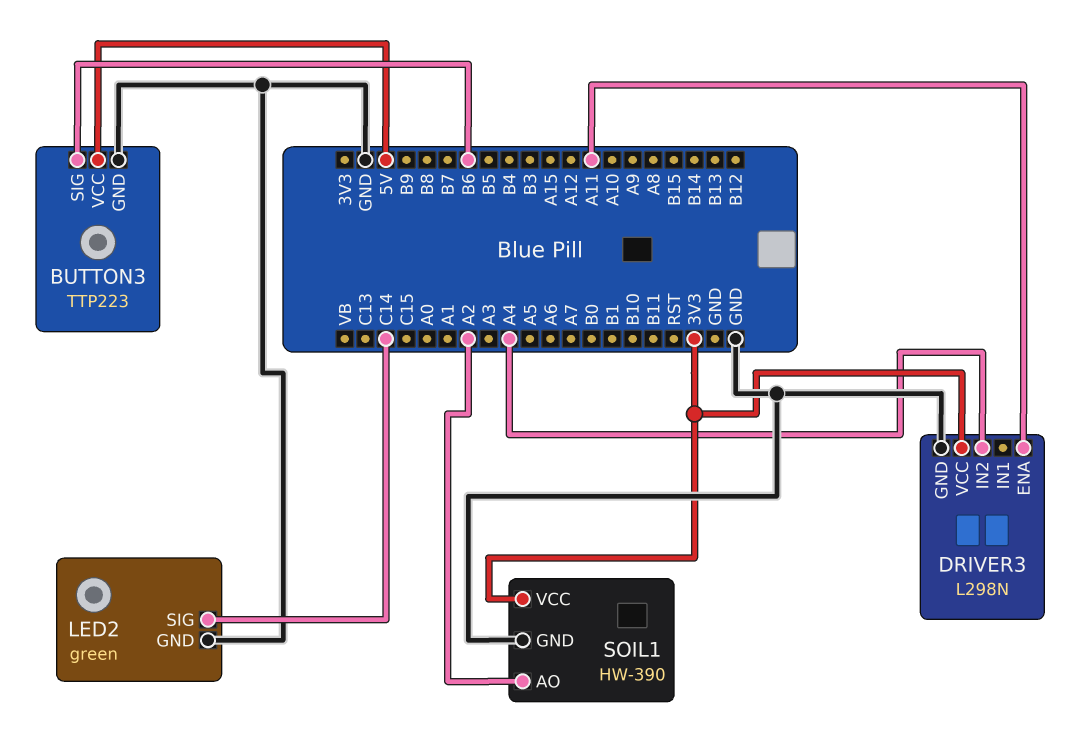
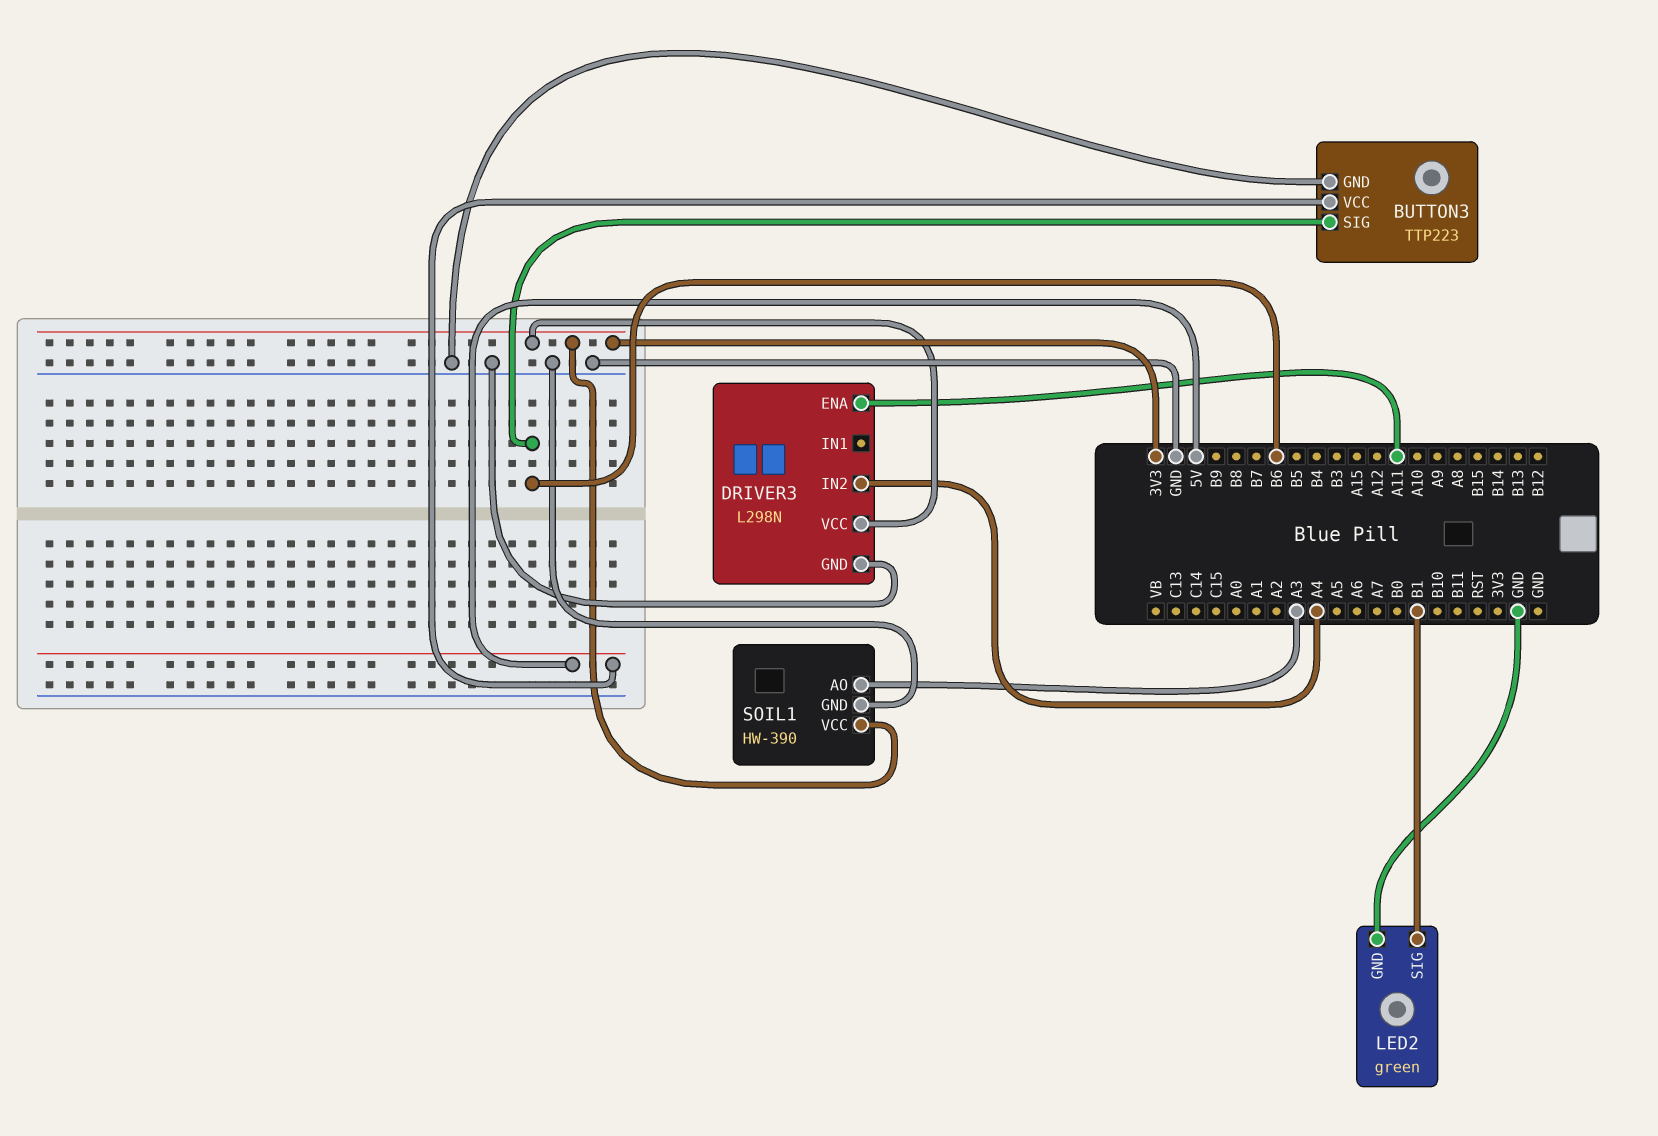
LED2 pin SIG: C14 -> B1
SOIL1 pin AO: A2 -> A3

